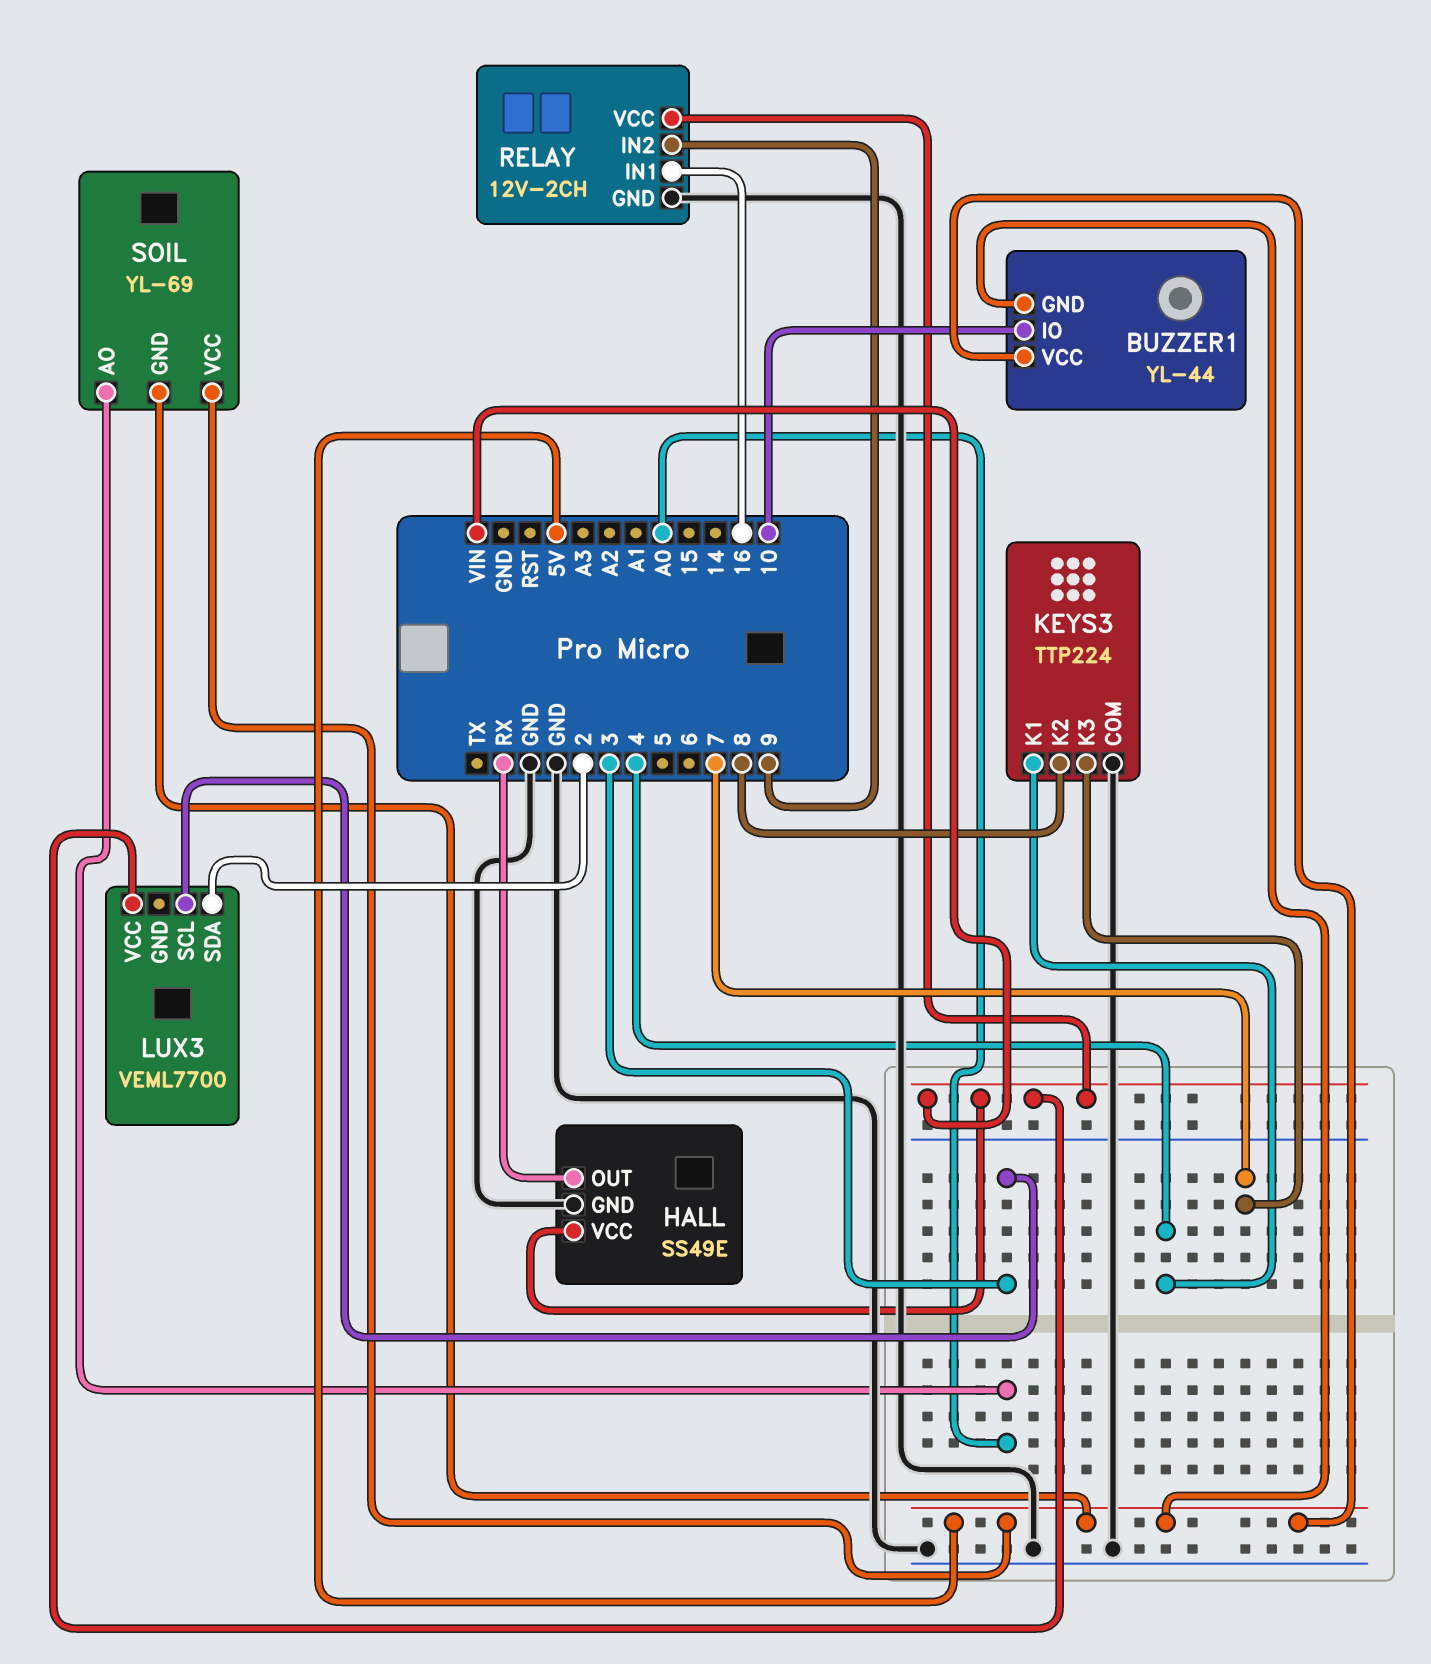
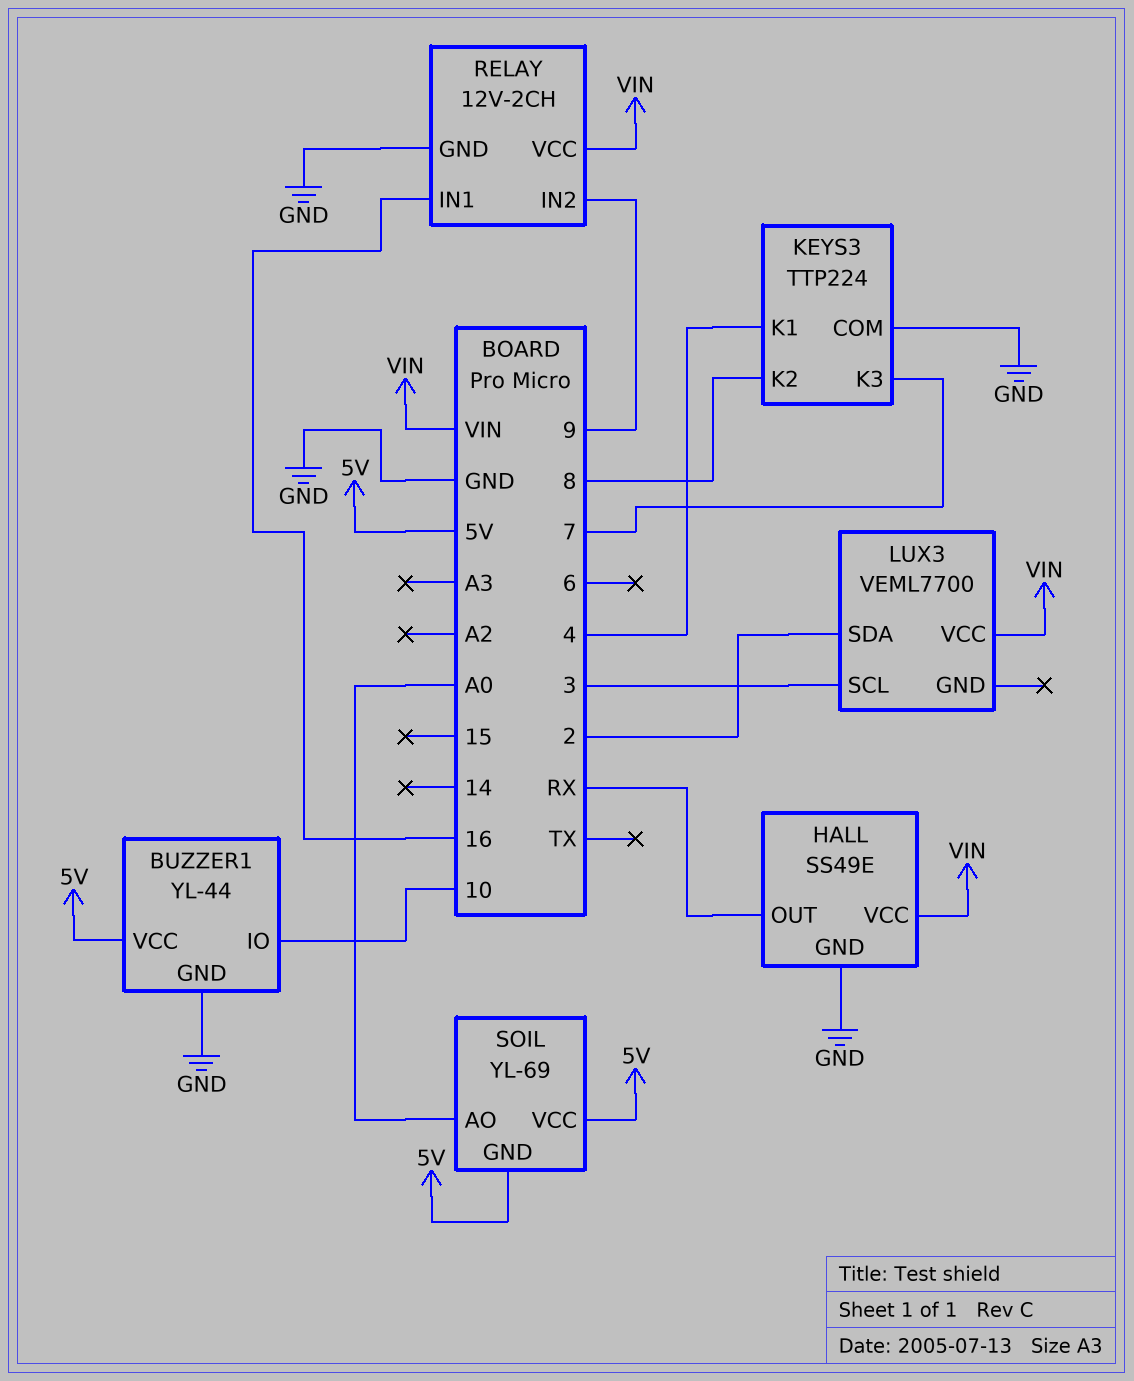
BUZZER1 pin GND: 5V -> GND

